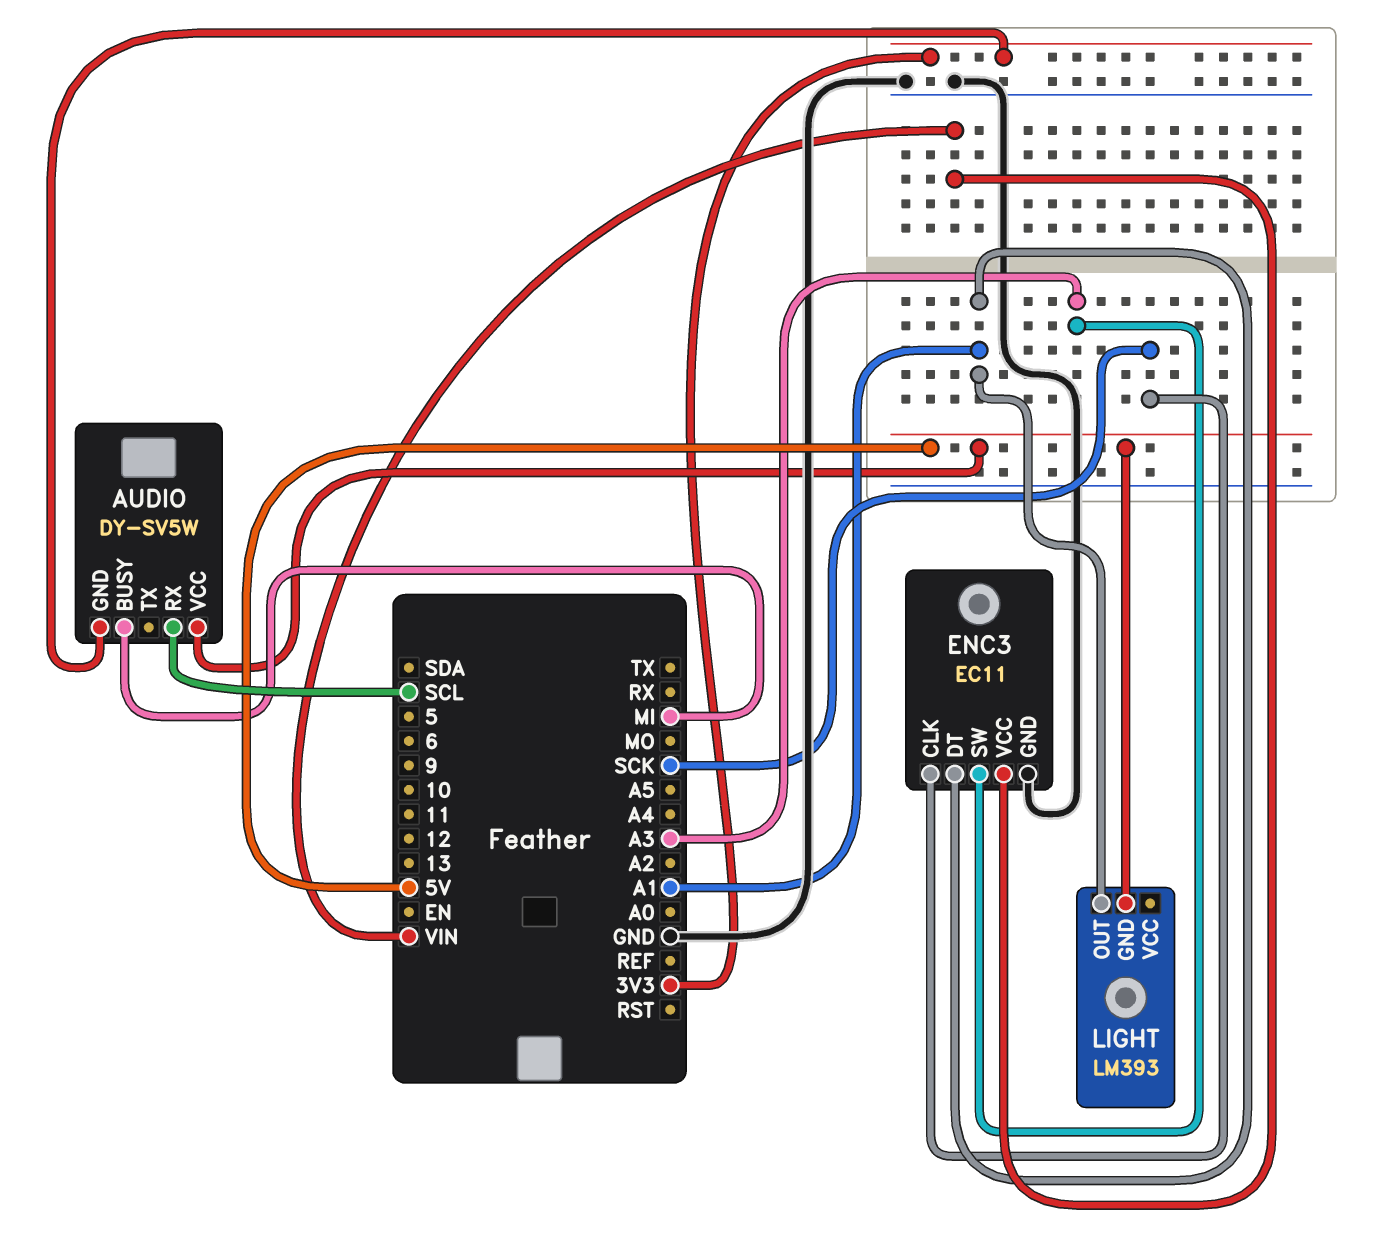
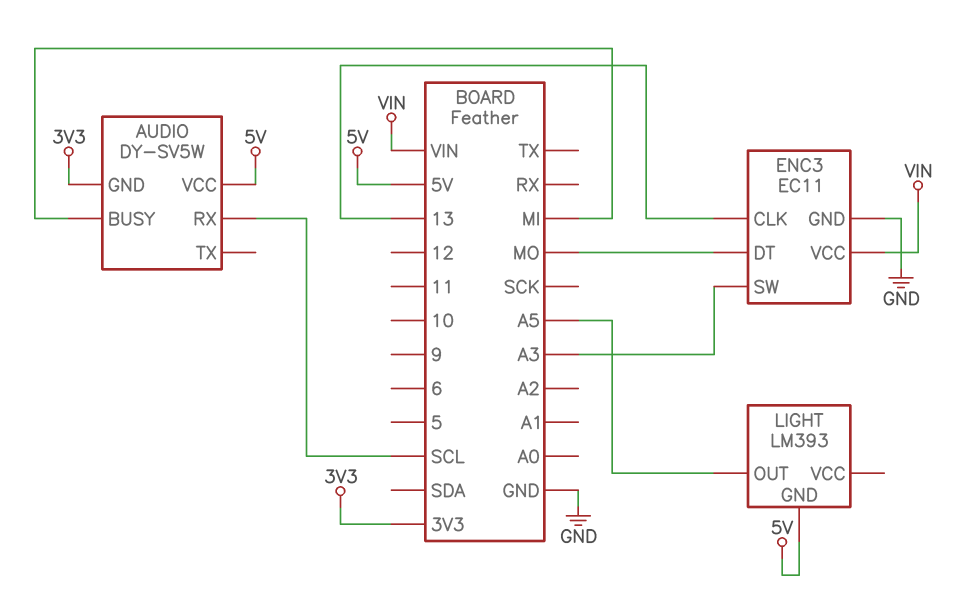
ENC3 pin CLK: SCK -> 13
ENC3 pin DT: A1 -> MO
LIGHT pin OUT: A1 -> A5

